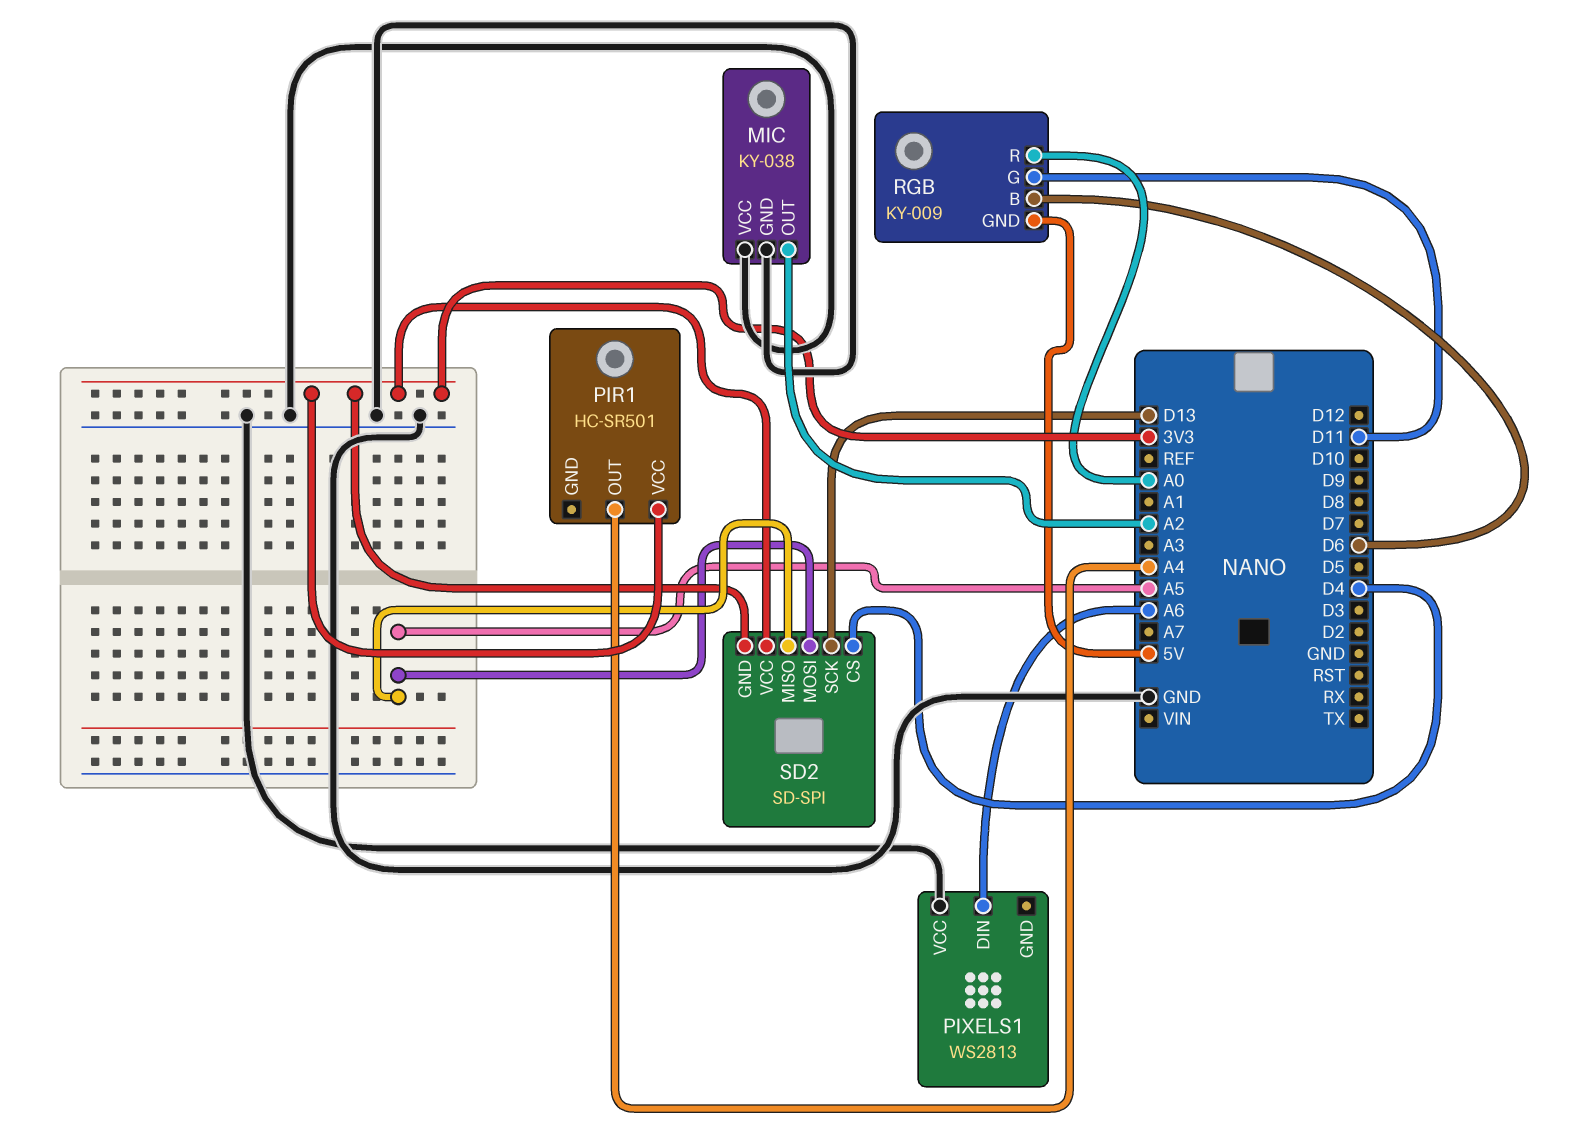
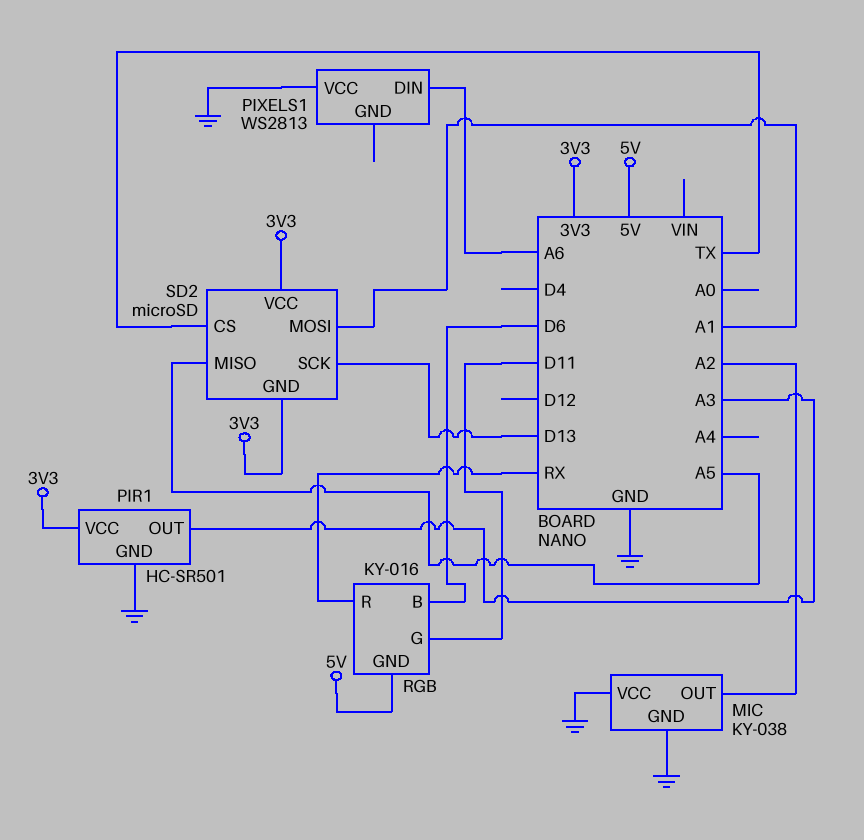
PIR1 pin GND: none -> GND
PIR1 pin OUT: A4 -> A3
RGB: KY-009 -> KY-016
RGB pin R: A0 -> RX
SD2: SD-SPI -> microSD
SD2 pin CS: D4 -> TX
SD2 pin MOSI: A5 -> A1

